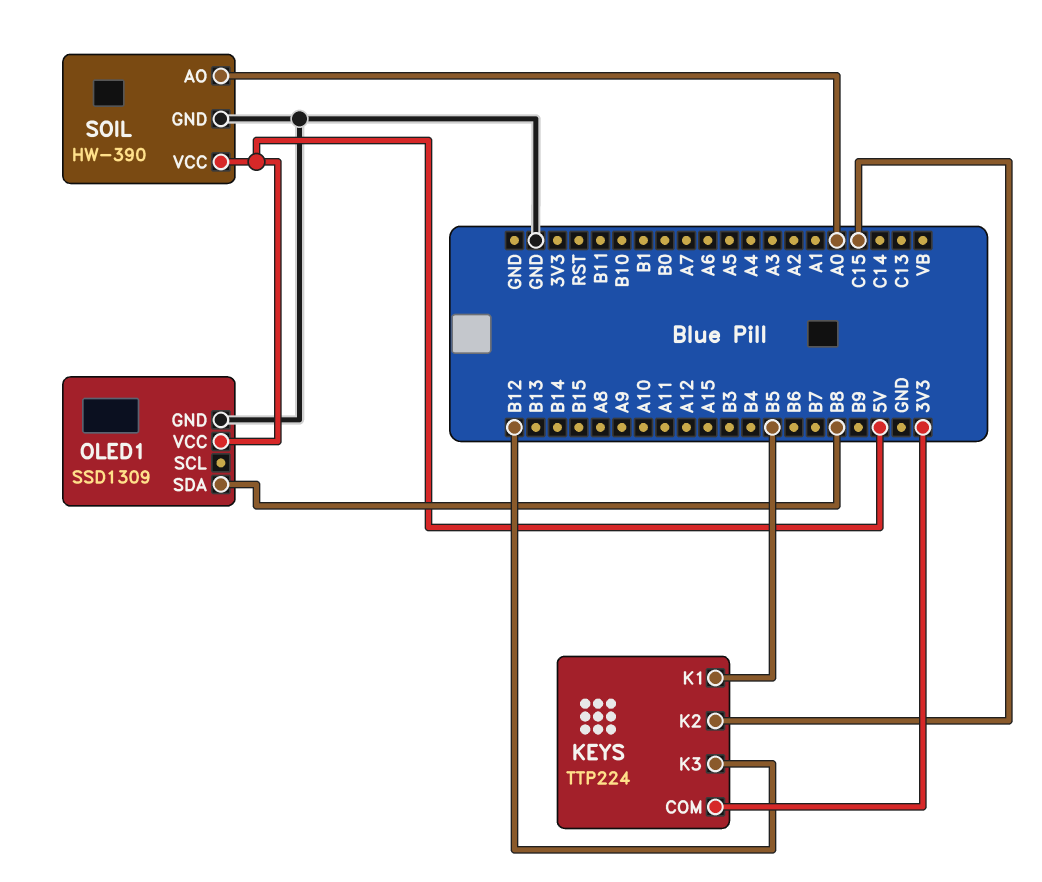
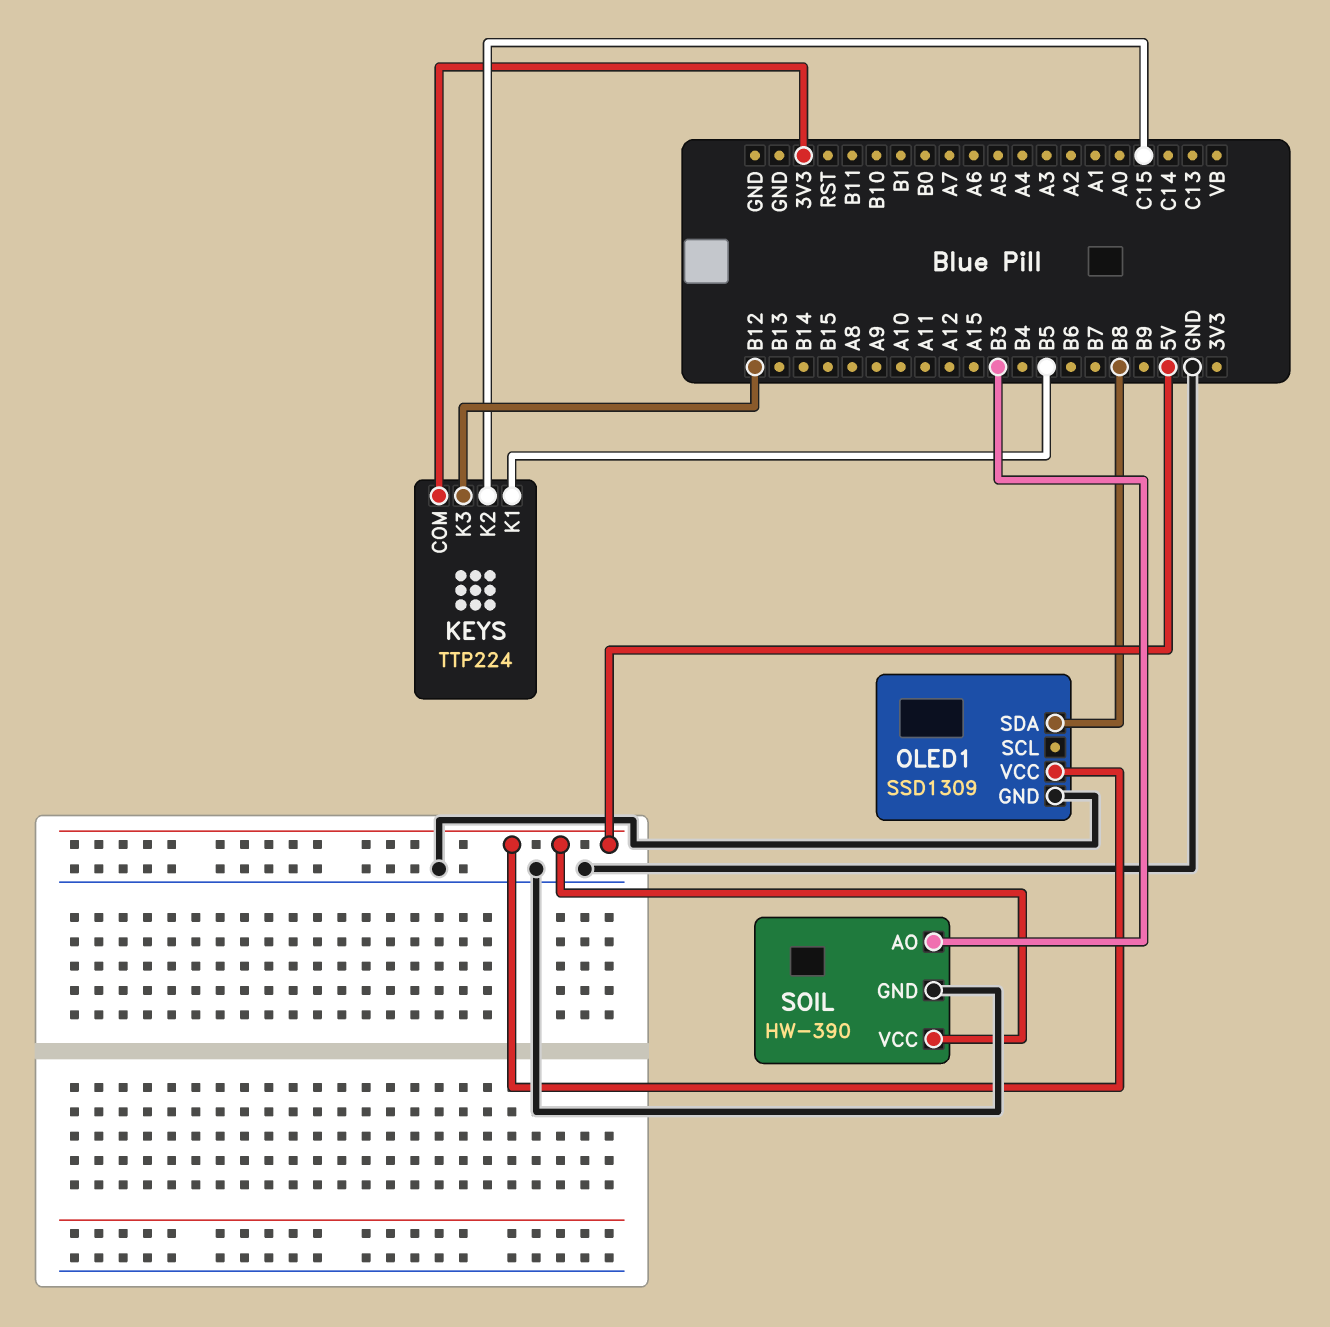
SOIL pin AO: A0 -> B3

